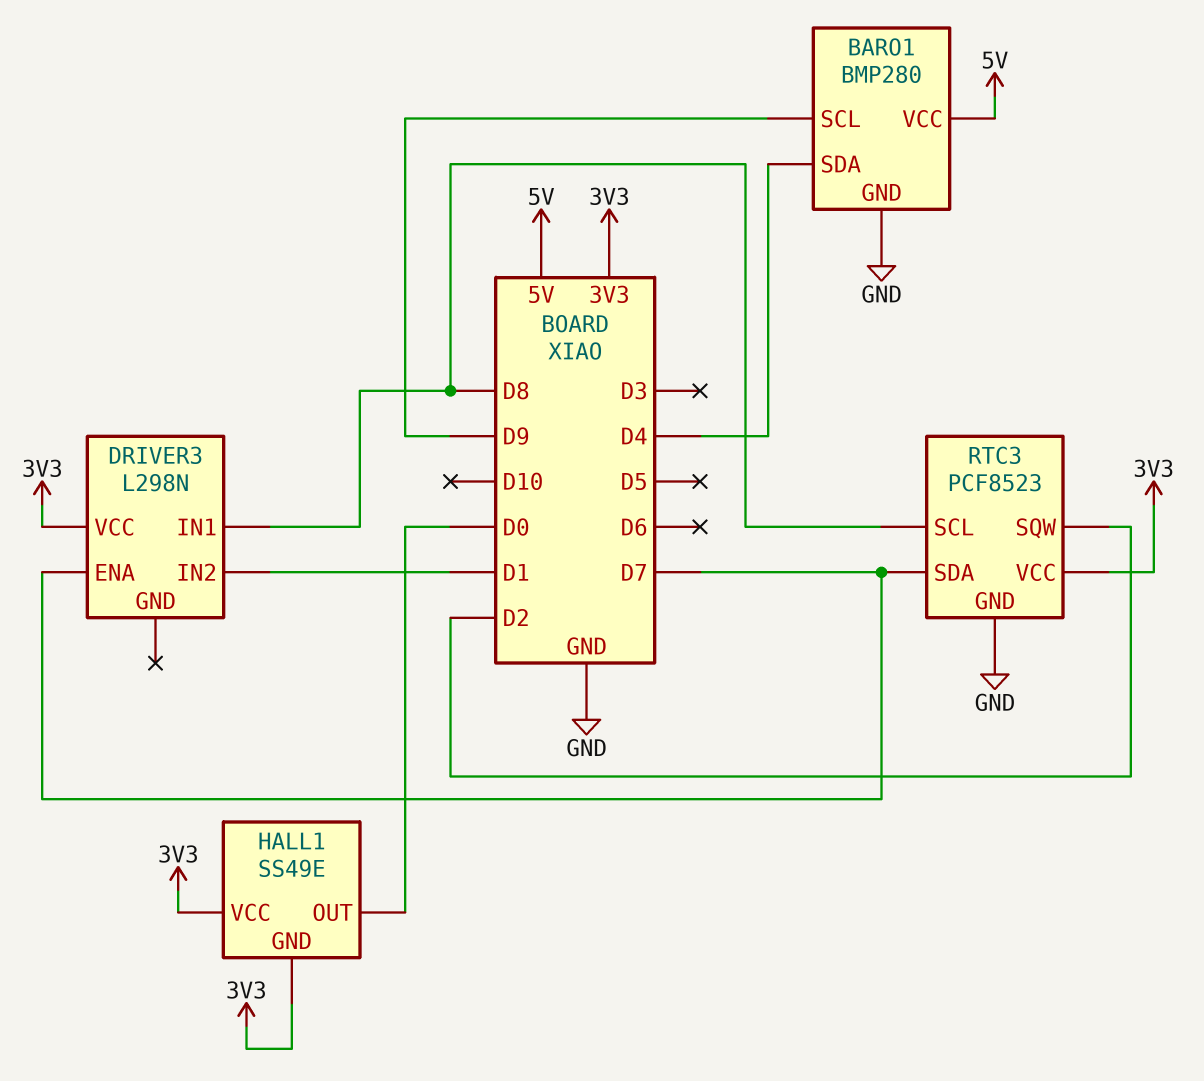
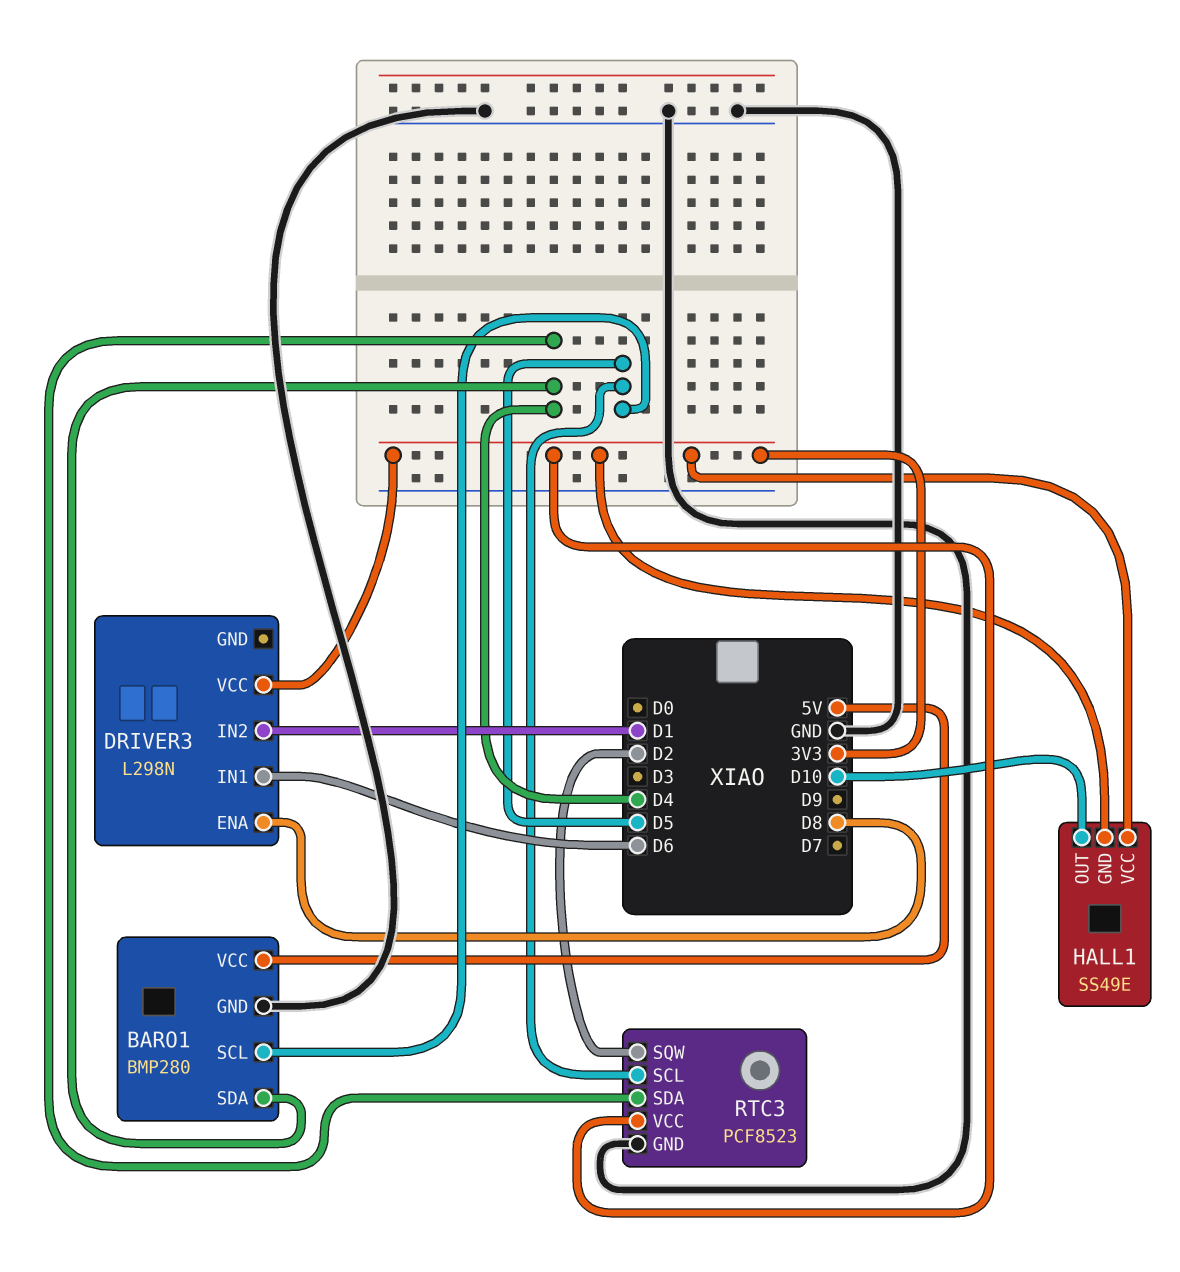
BARO1 pin SCL: D9 -> D5
DRIVER3 pin ENA: D7 -> D8
DRIVER3 pin IN1: D8 -> D6
HALL1 pin OUT: D0 -> D10
RTC3 pin SCL: D8 -> D5
RTC3 pin SDA: D7 -> D4

